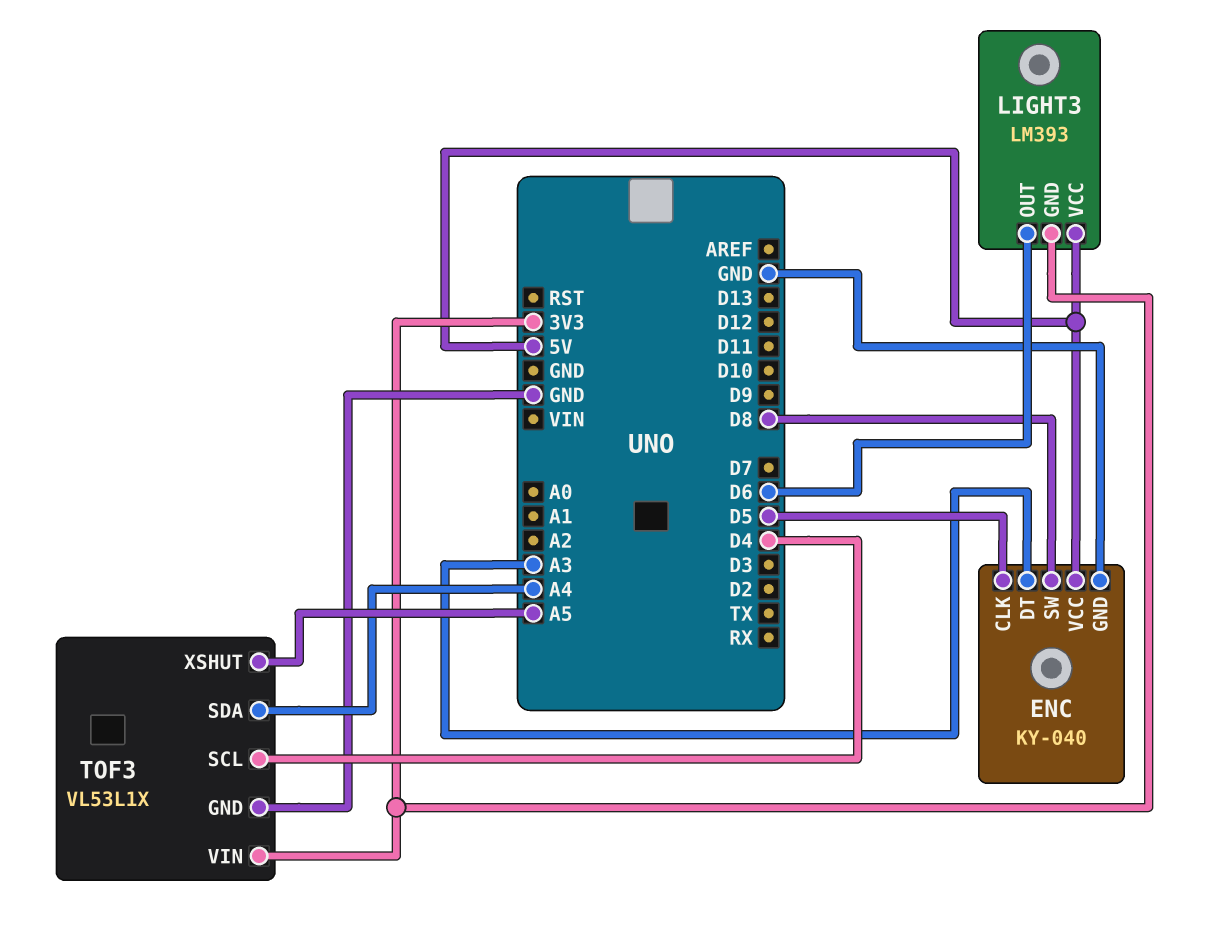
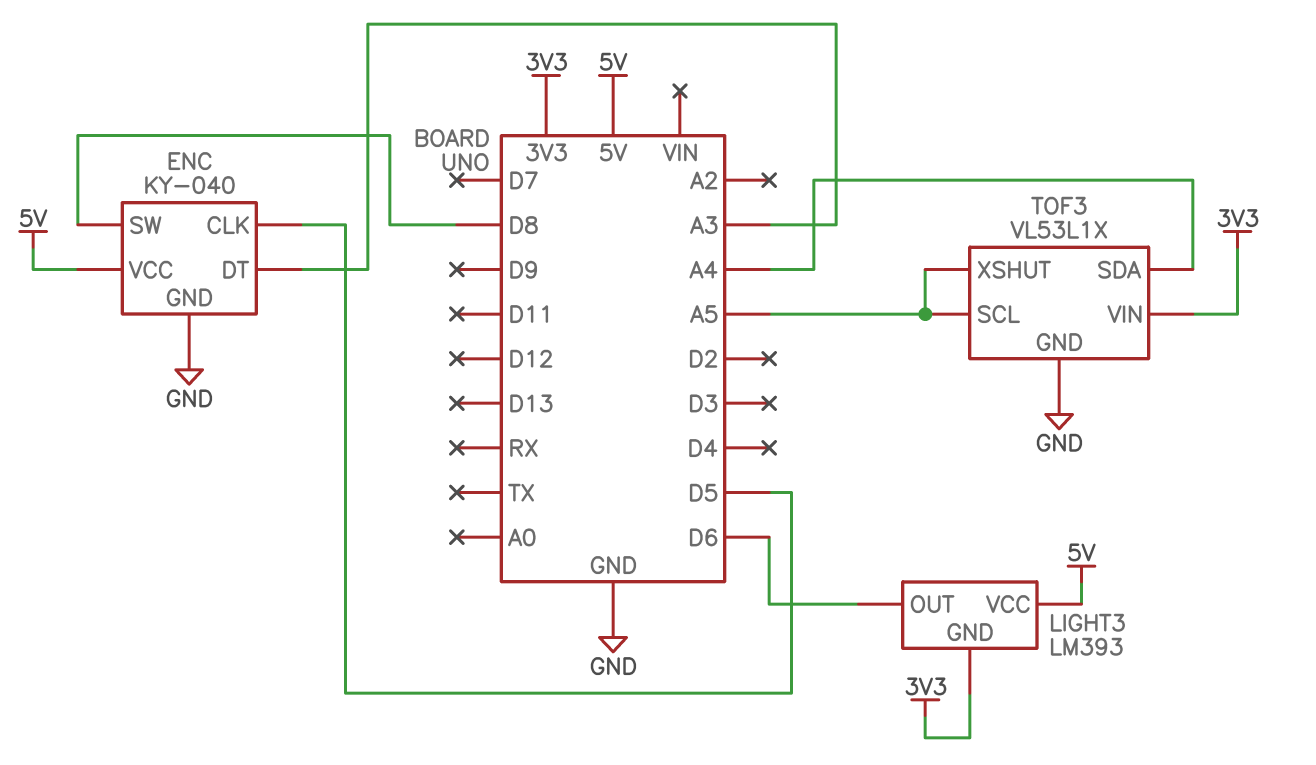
TOF3 pin SCL: D4 -> A5

